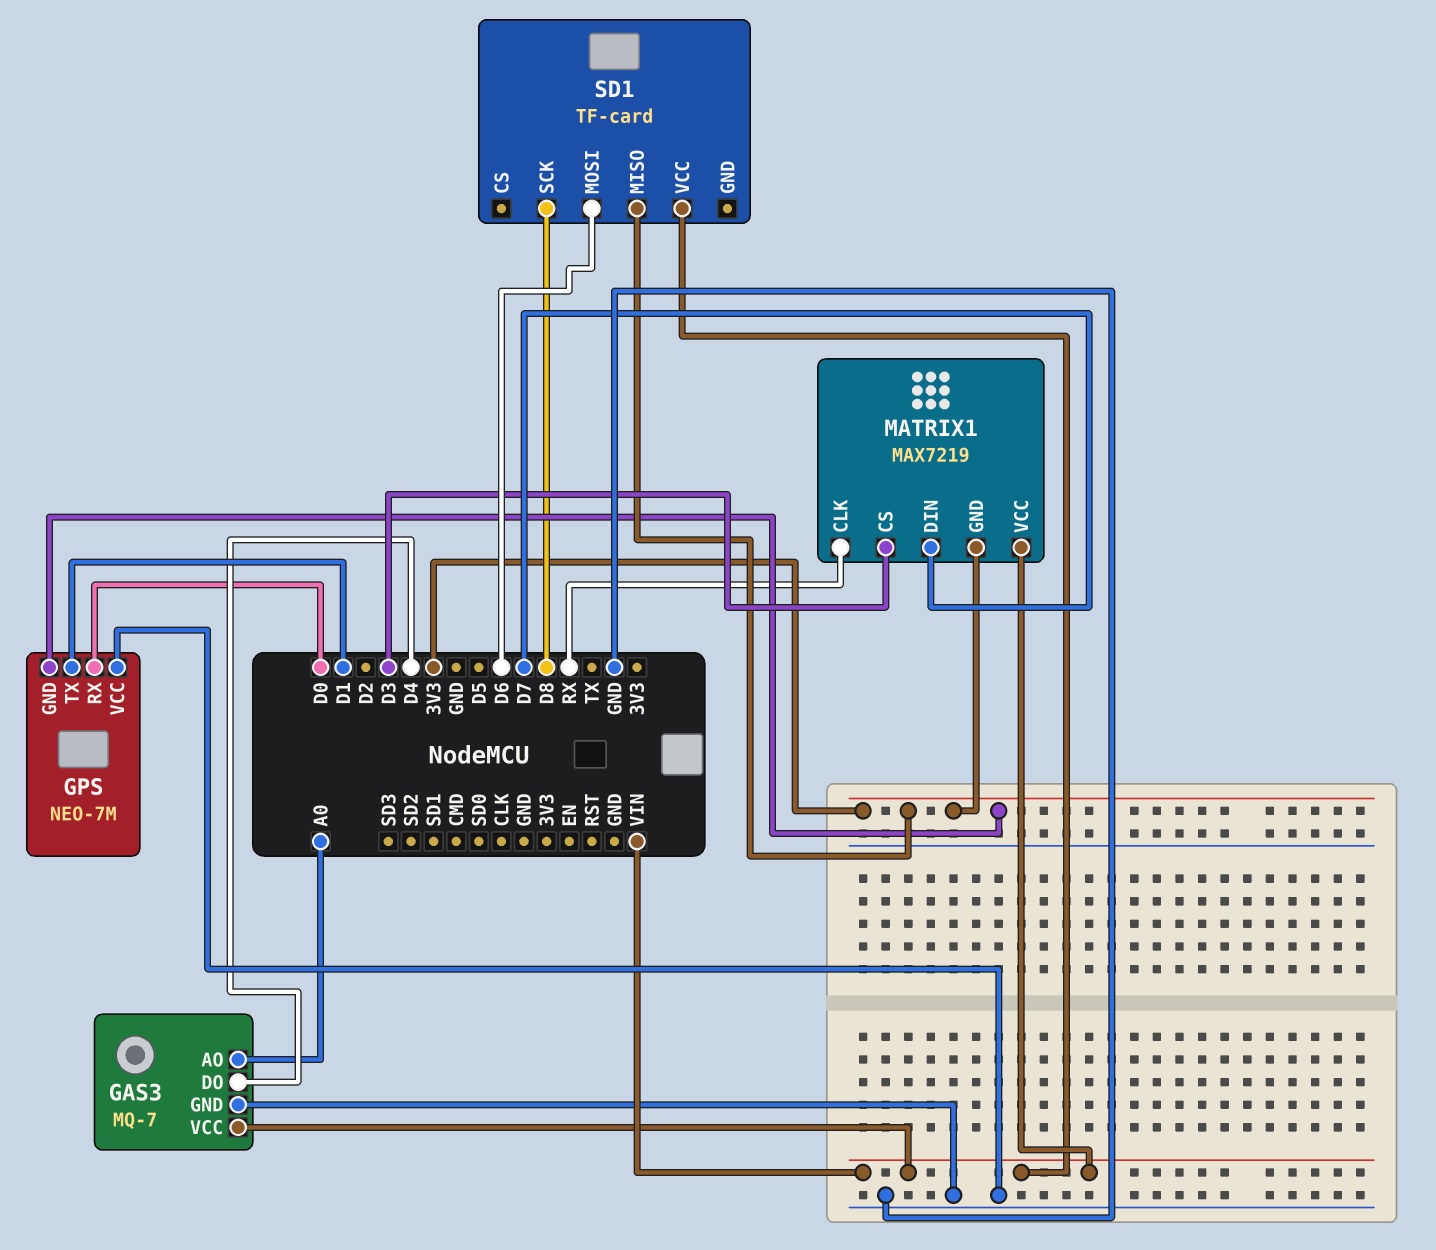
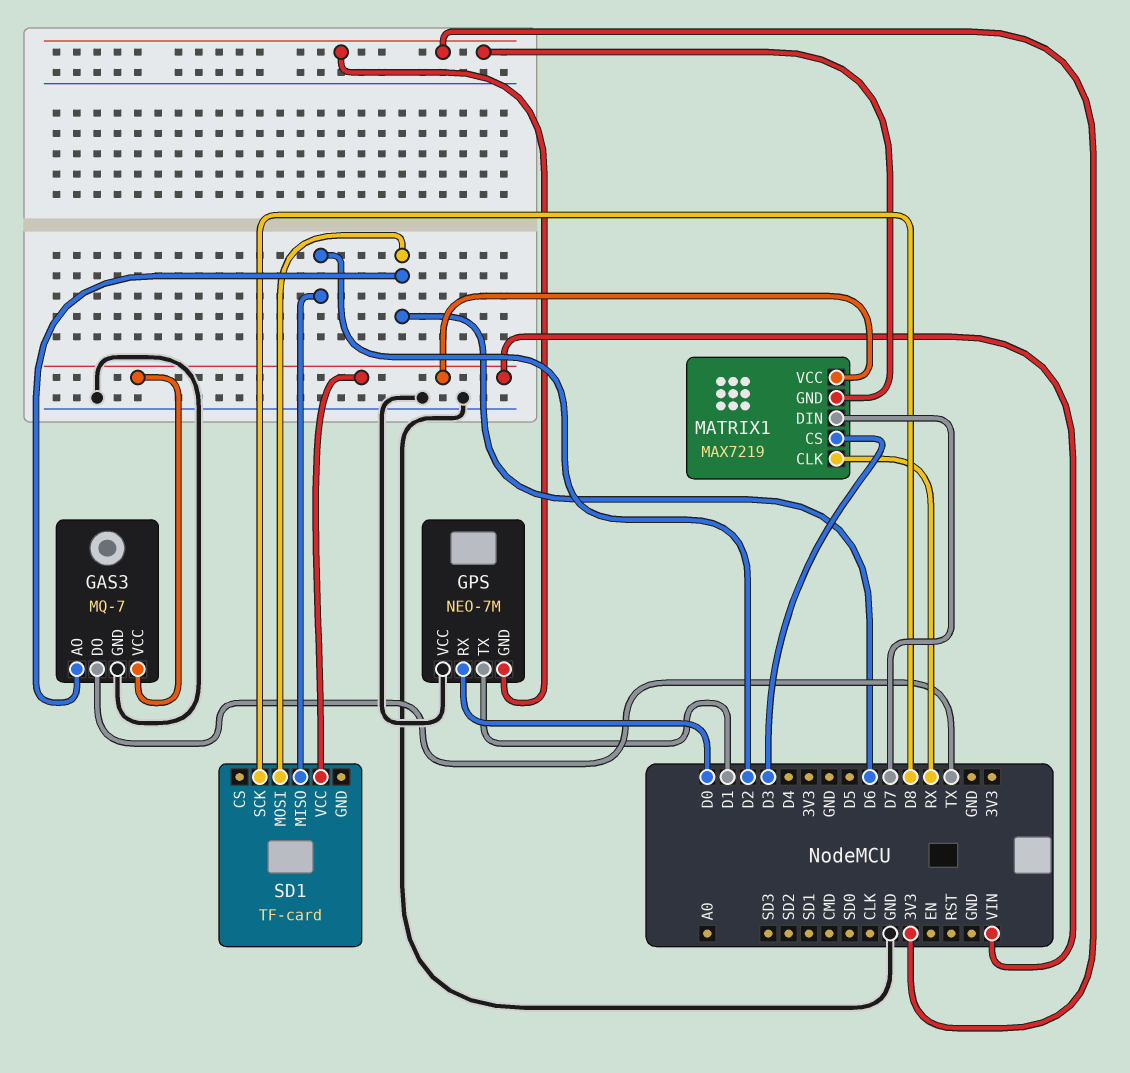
GAS3 pin AO: A0 -> D6
GAS3 pin DO: D4 -> TX
SD1 pin MISO: 3V3 -> D2

